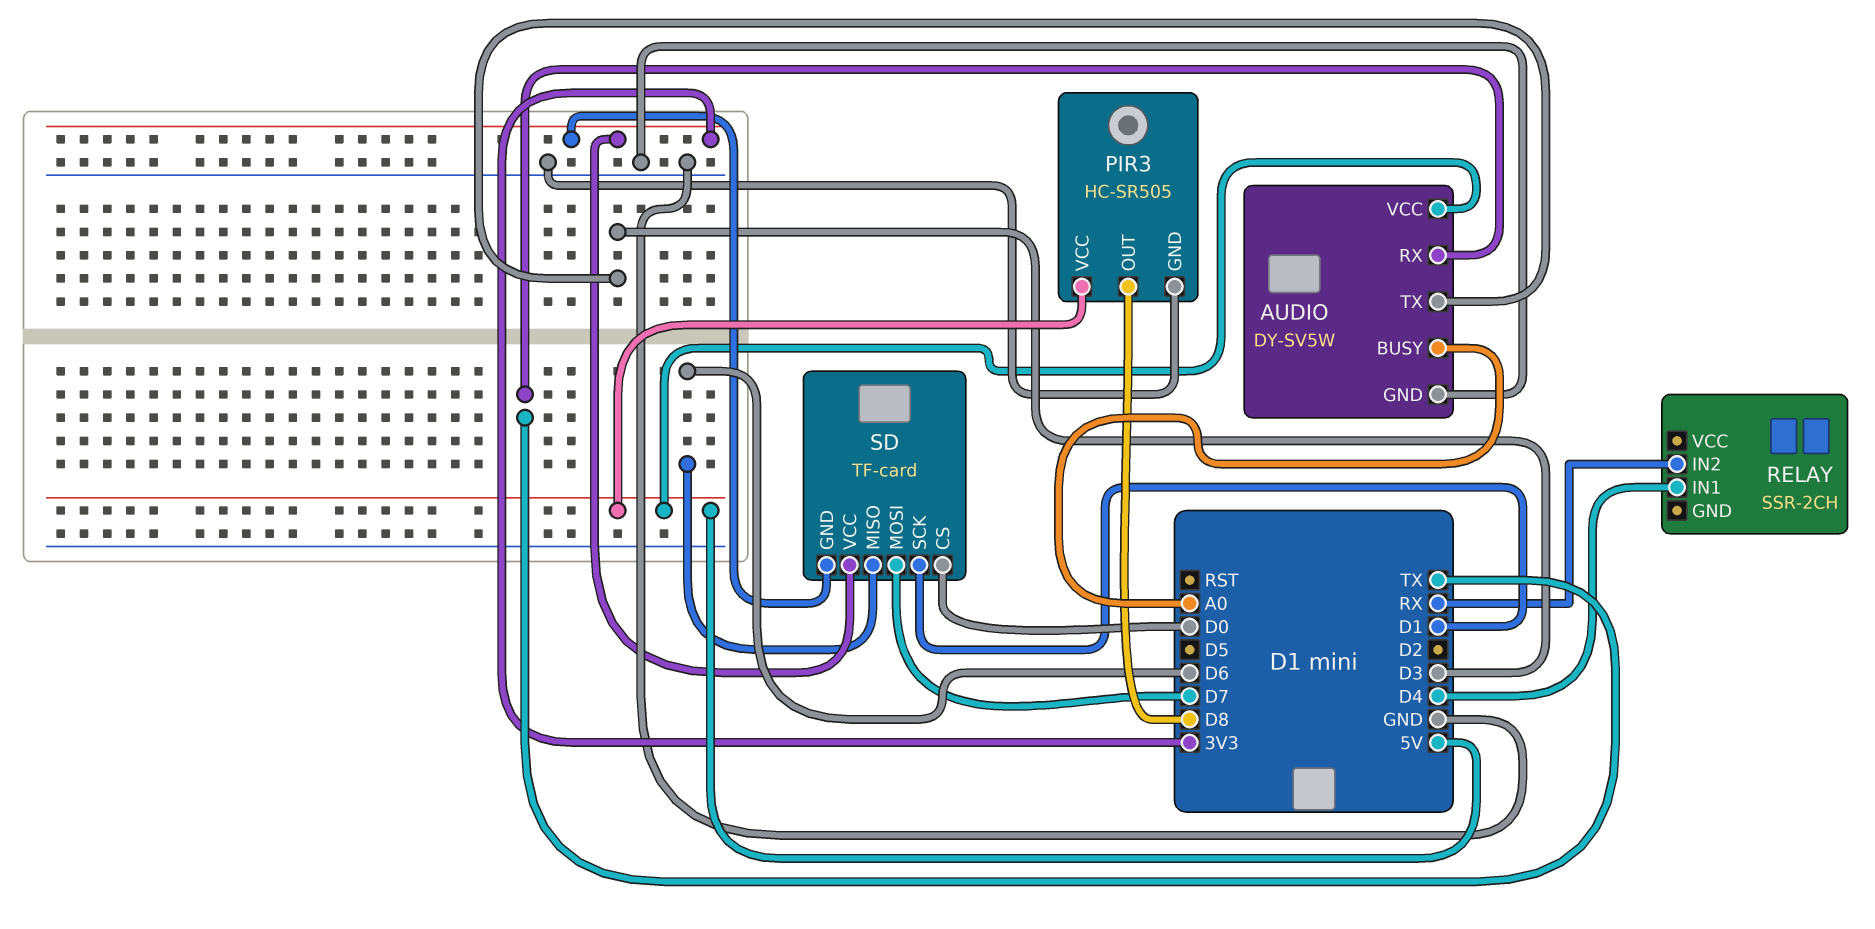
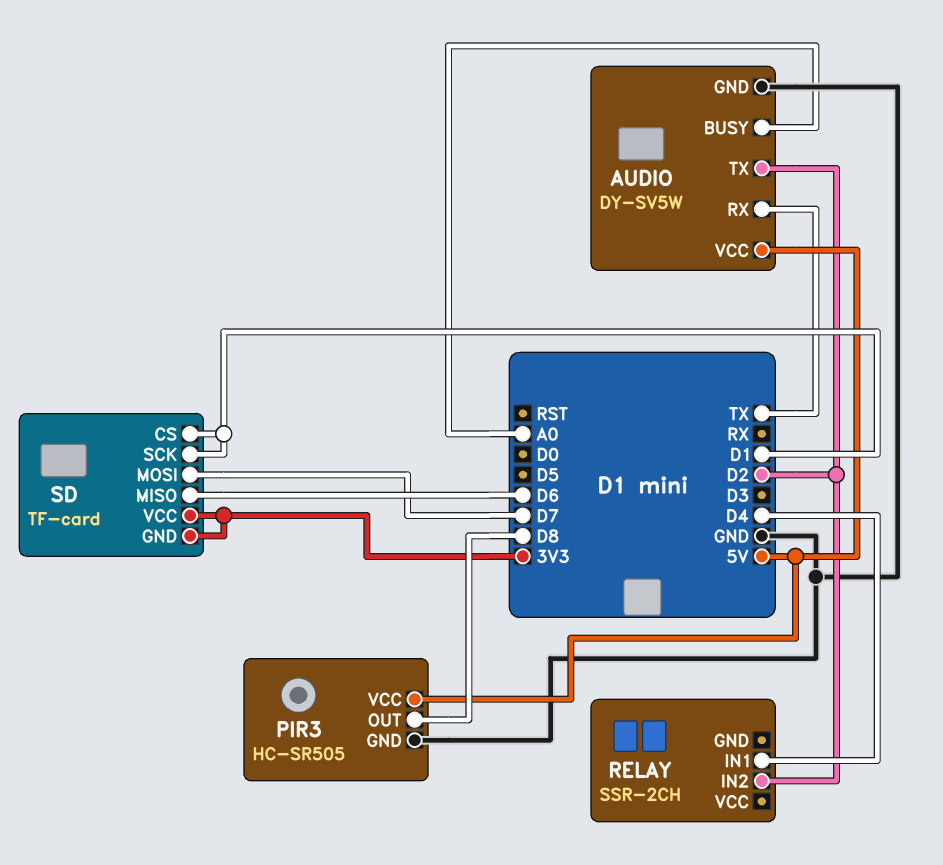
AUDIO pin TX: D3 -> D2
RELAY pin IN2: RX -> D2
SD pin CS: D0 -> D1

